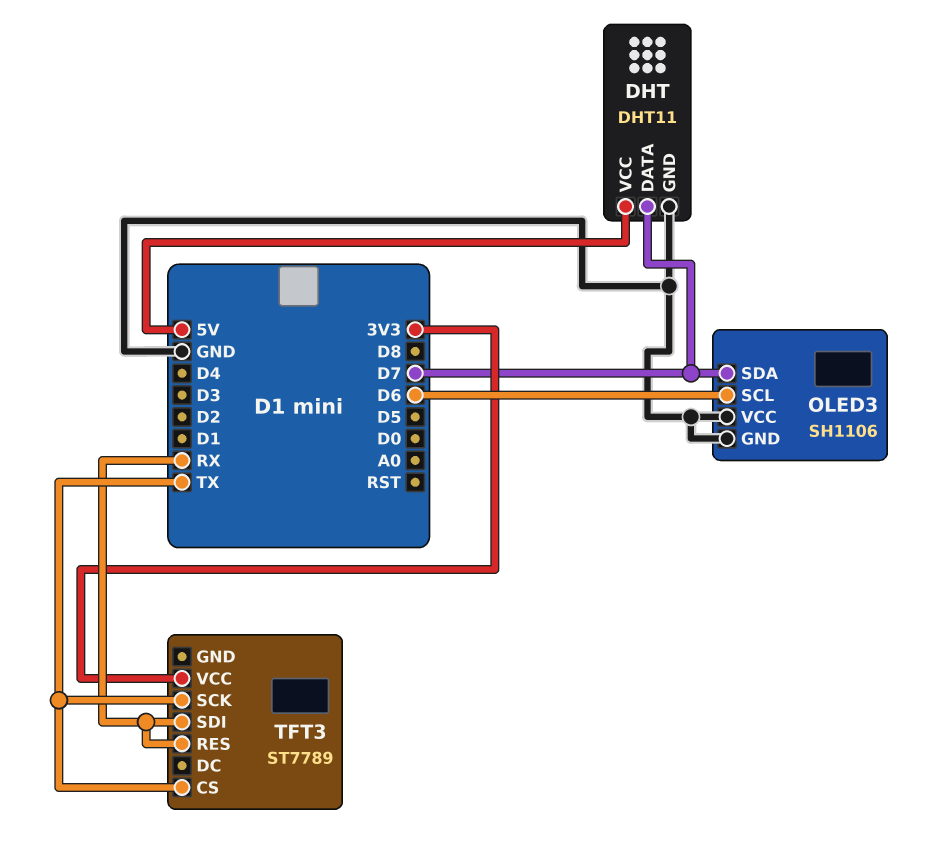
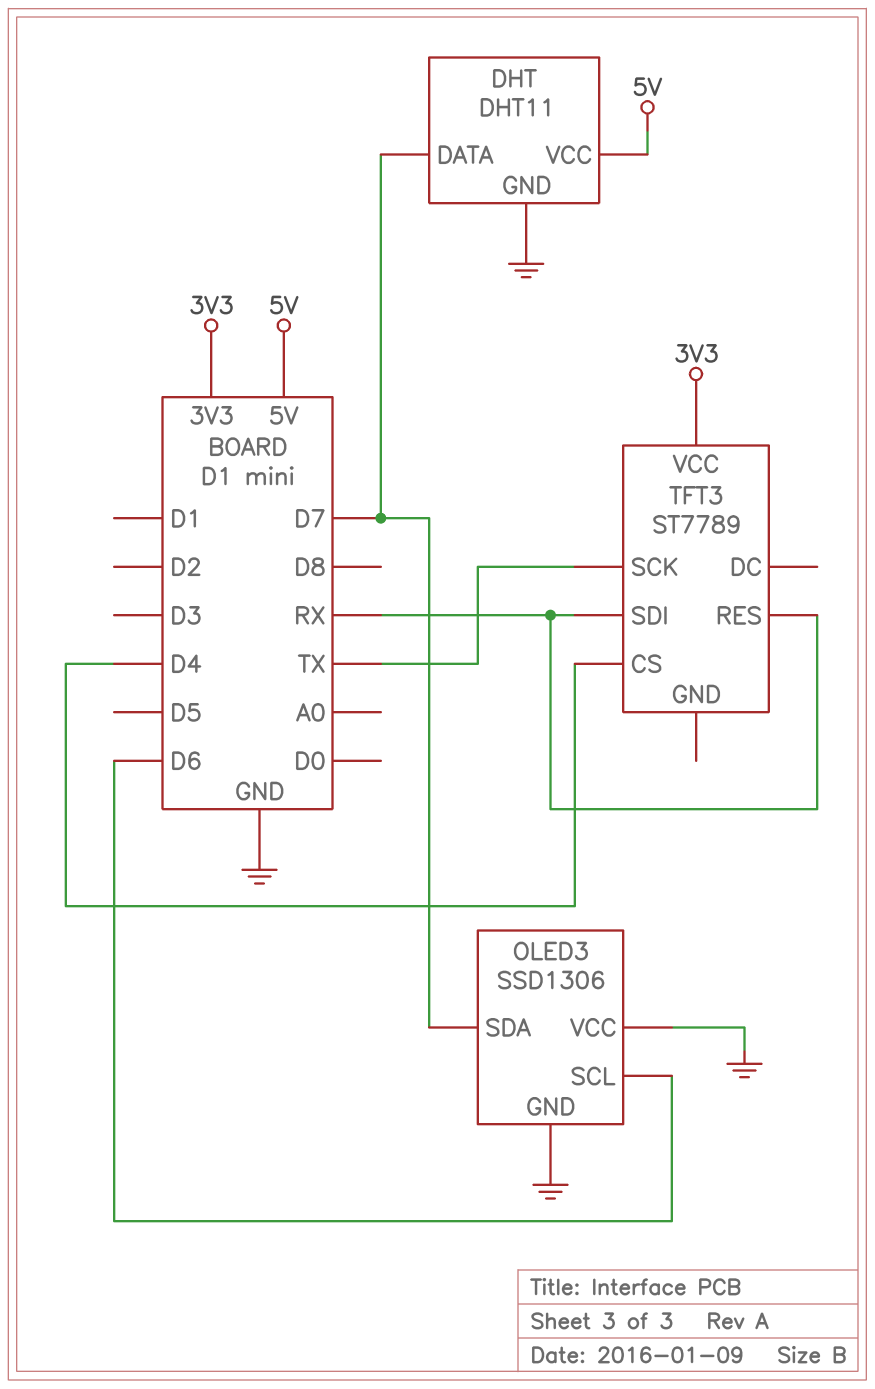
OLED3: SH1106 -> SSD1306
TFT3 pin CS: TX -> D4

